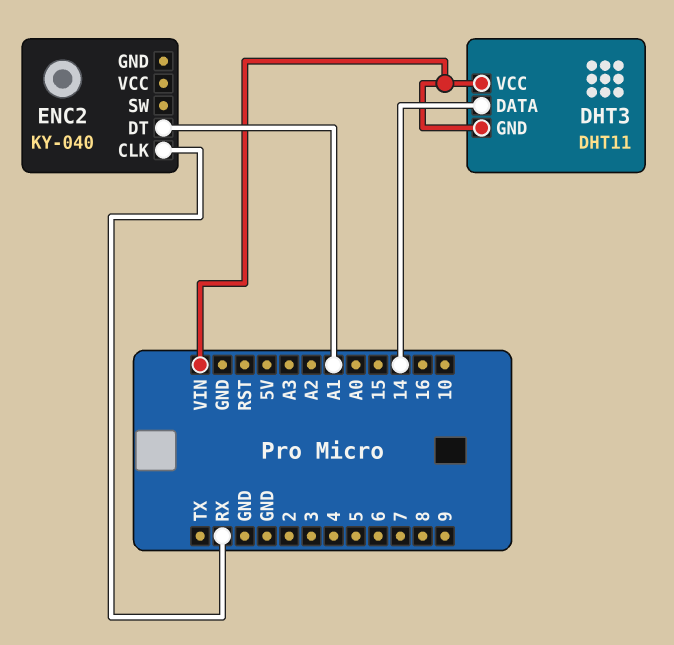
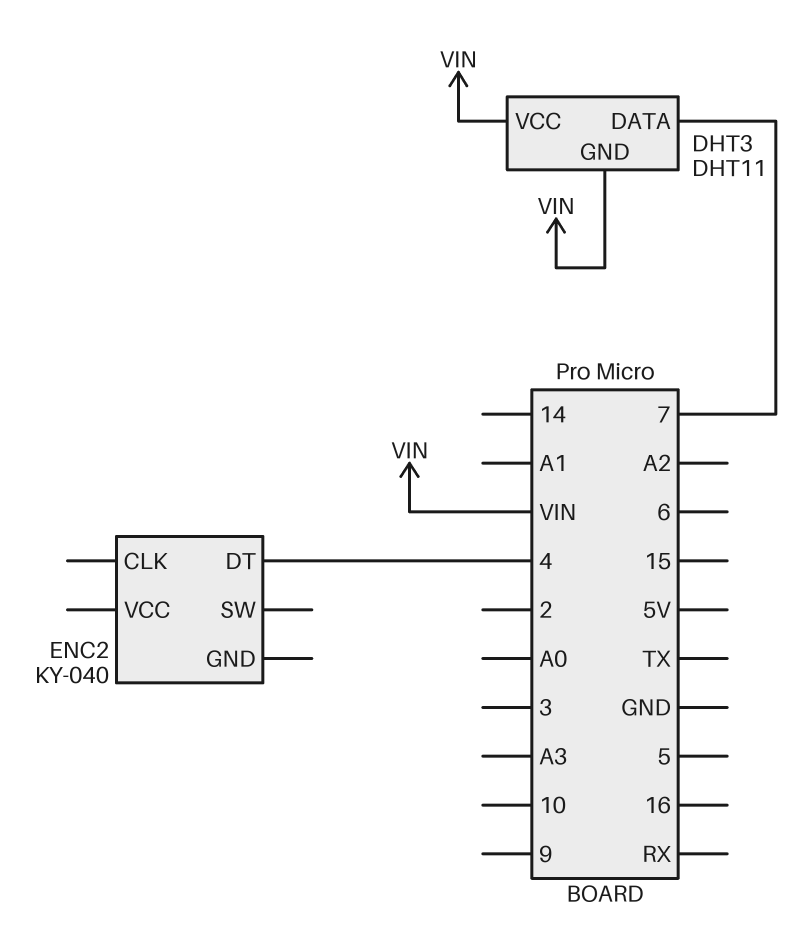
DHT3 pin DATA: 14 -> 7
ENC2 pin CLK: RX -> none
ENC2 pin DT: A1 -> 4

